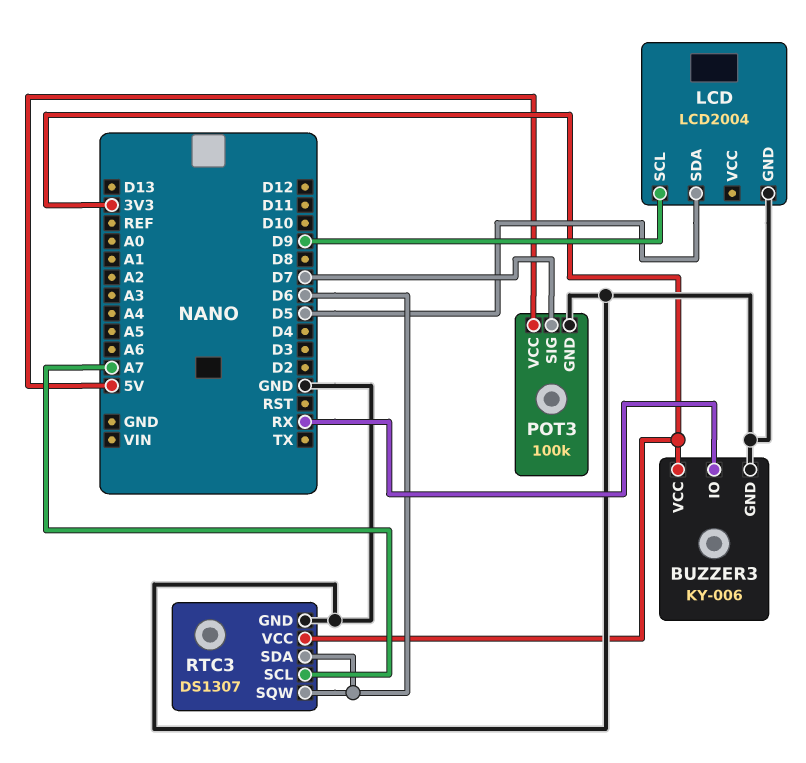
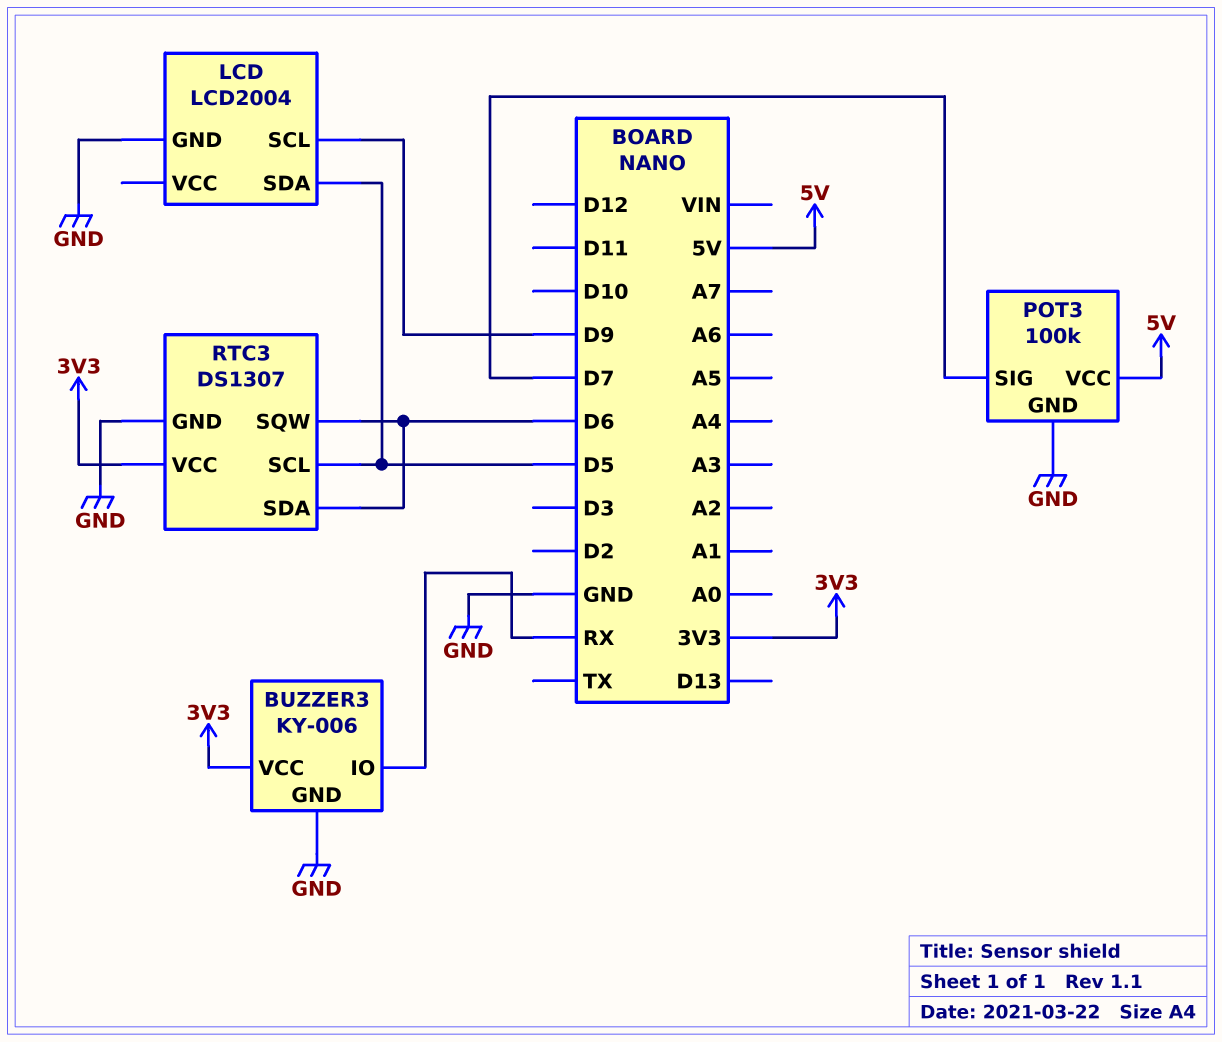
RTC3 pin SCL: A7 -> D5

